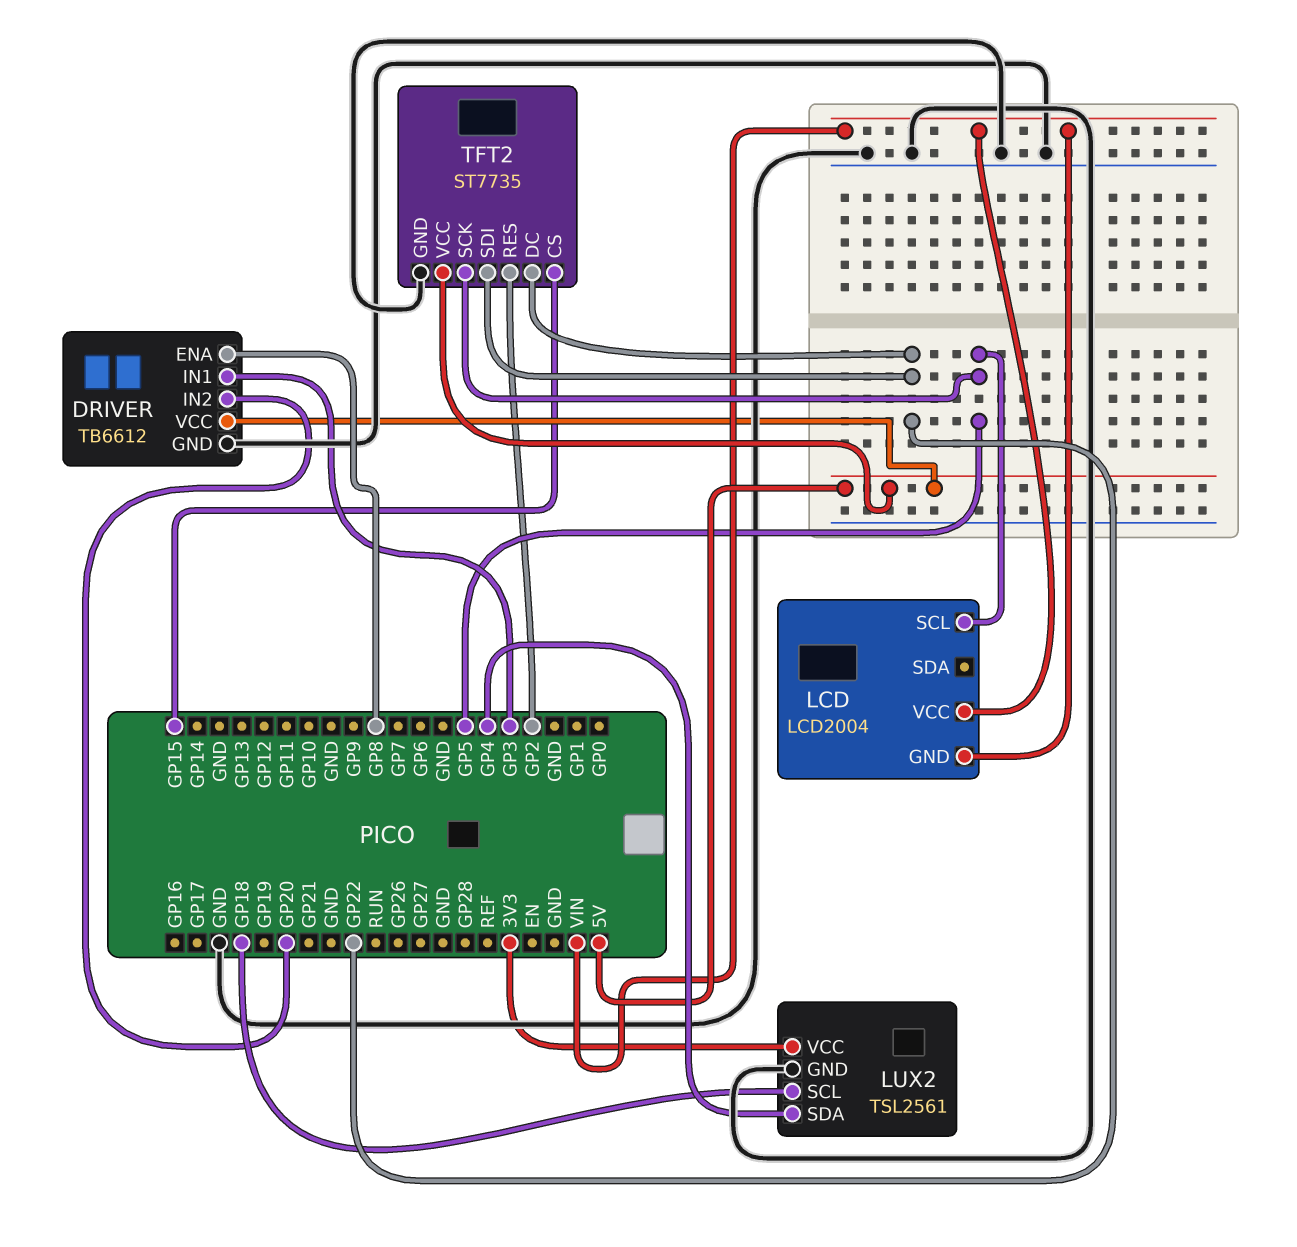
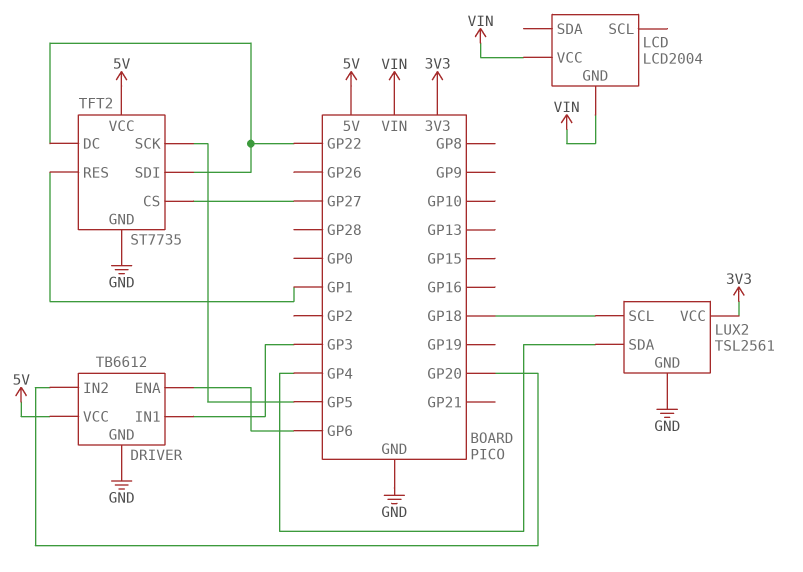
DRIVER pin ENA: GP8 -> GP6
LCD pin SCL: GP5 -> none
TFT2 pin CS: GP15 -> GP27
TFT2 pin RES: GP2 -> GP1

